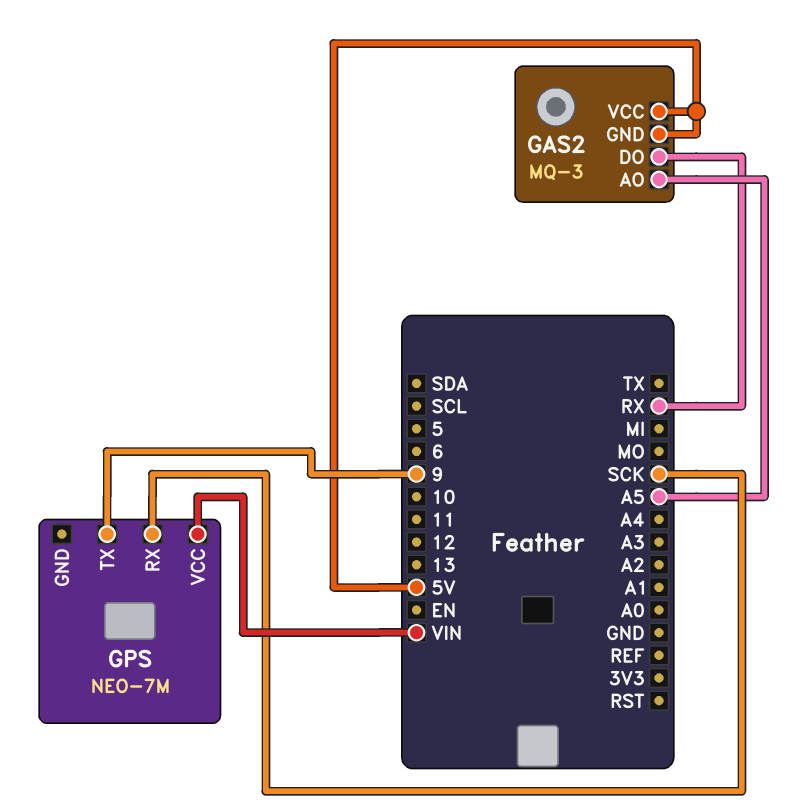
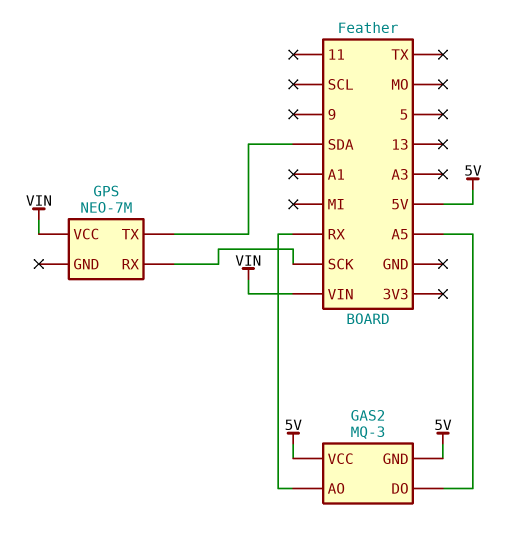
GAS2 pin AO: A5 -> RX
GAS2 pin DO: RX -> A5
GPS pin TX: 9 -> SDA

